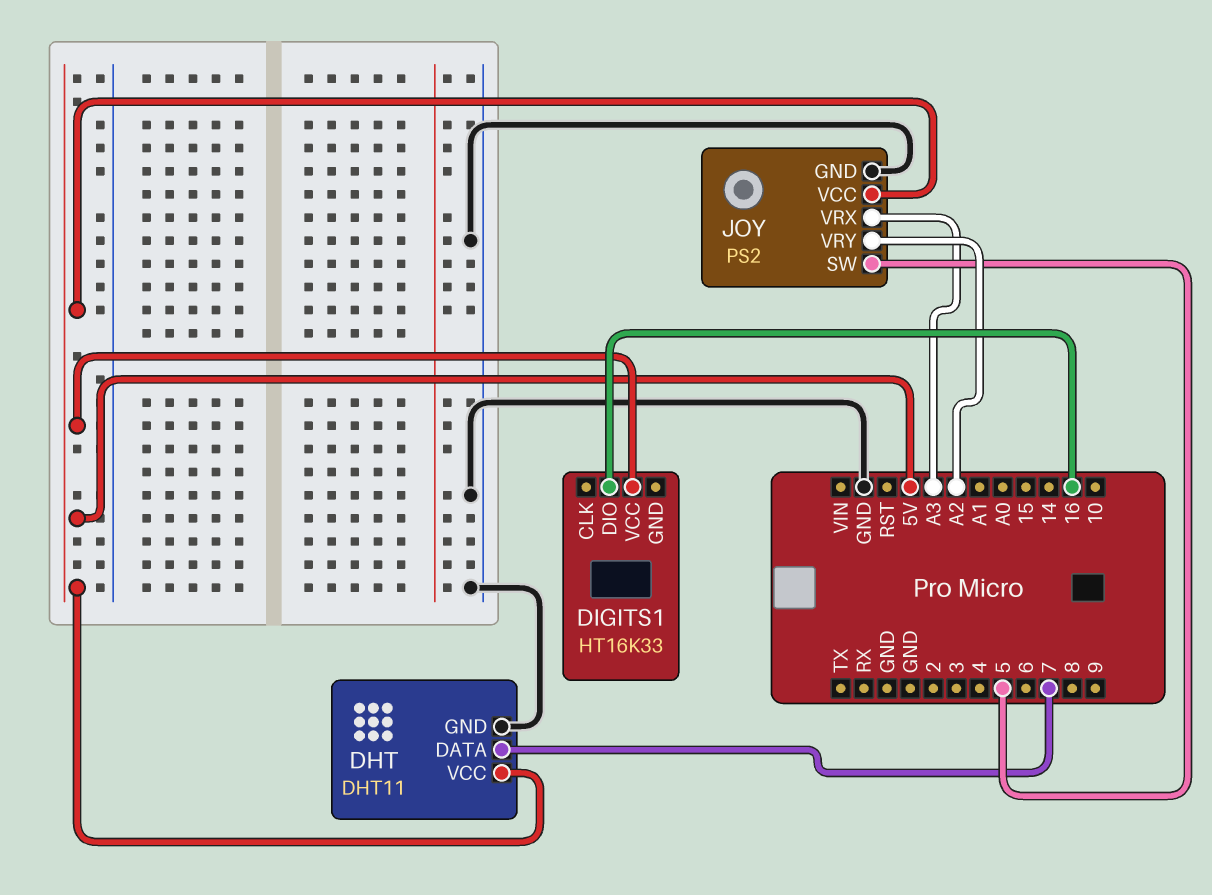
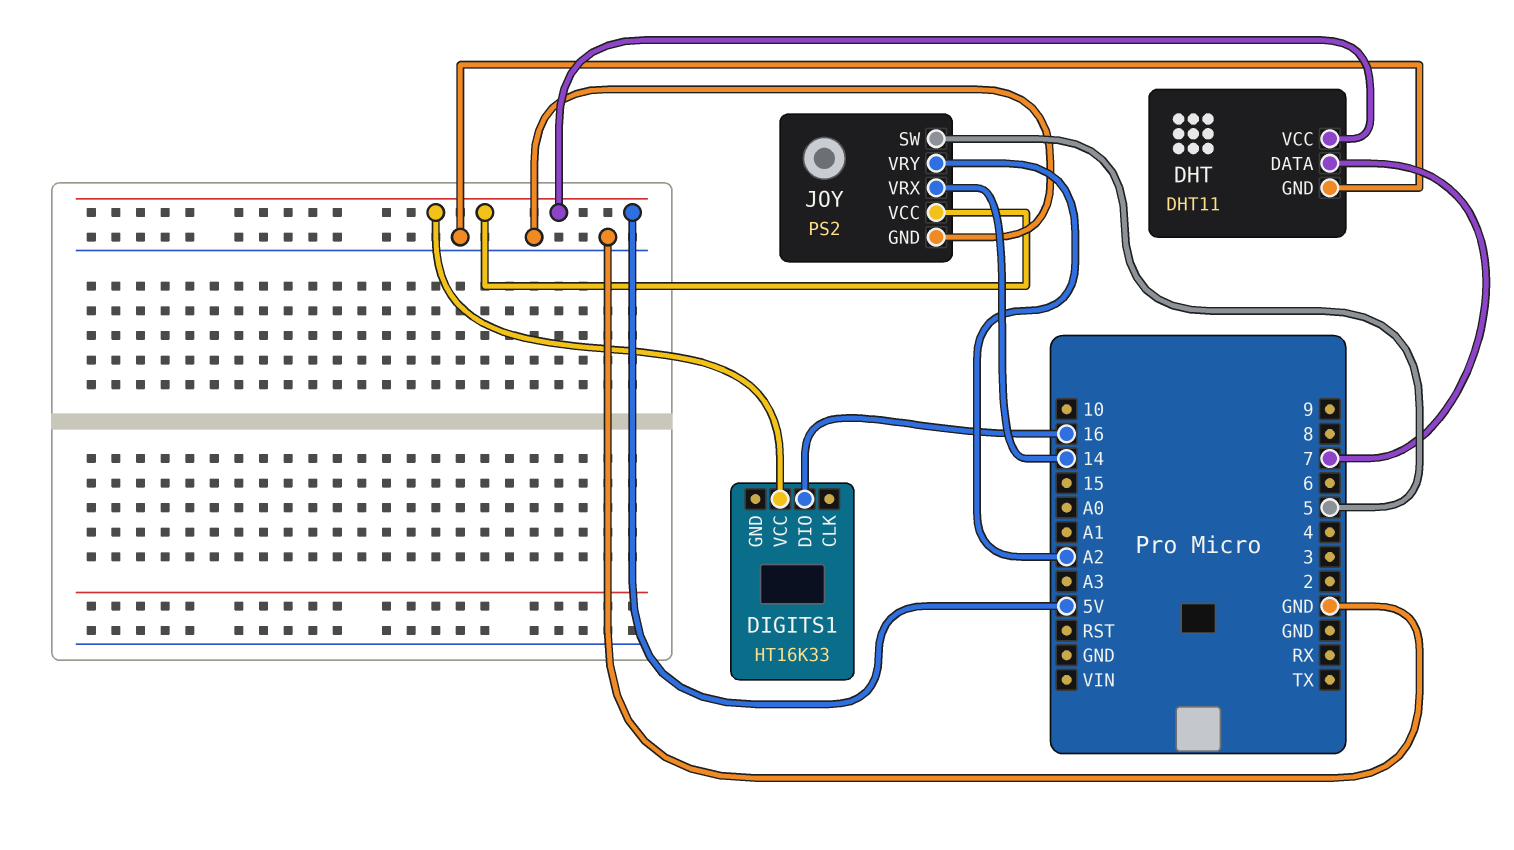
JOY pin VRX: A3 -> 14

